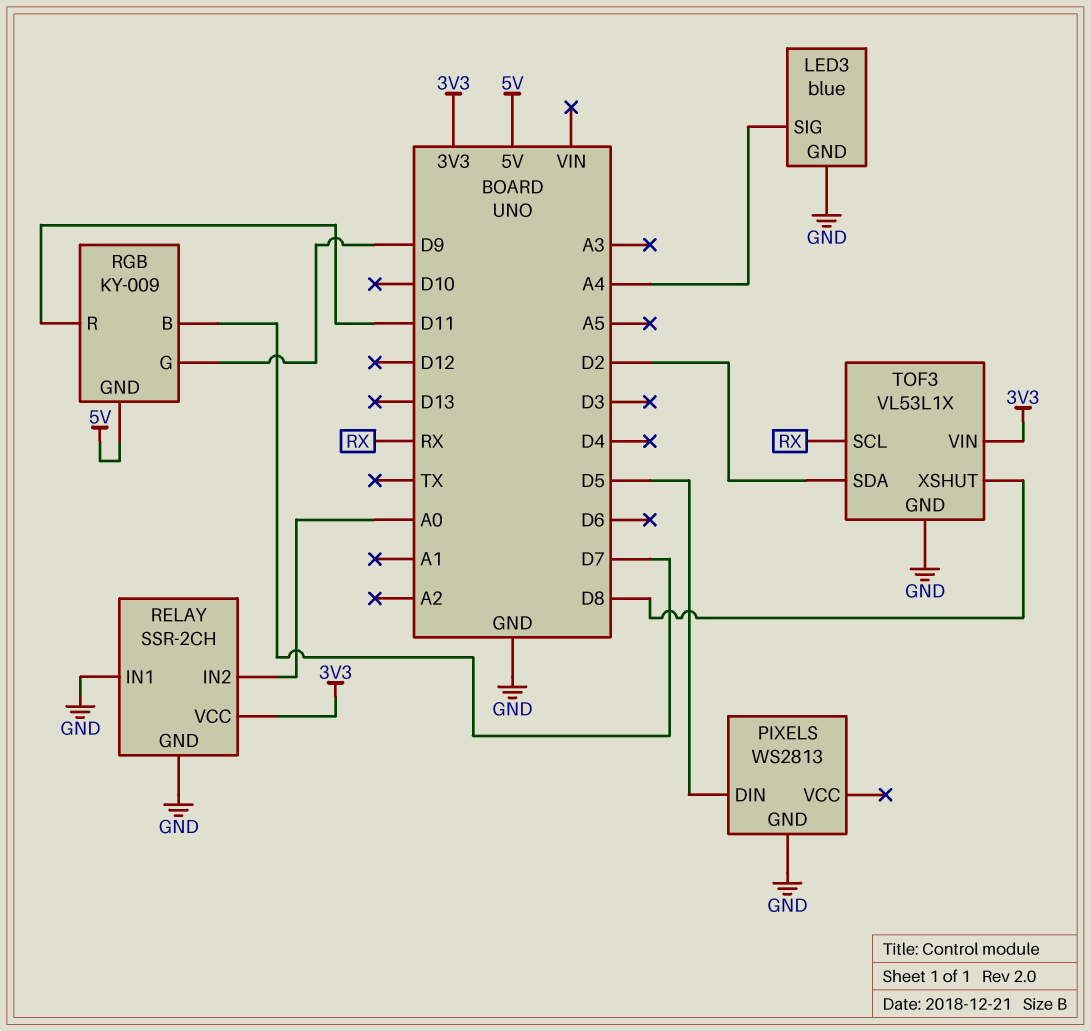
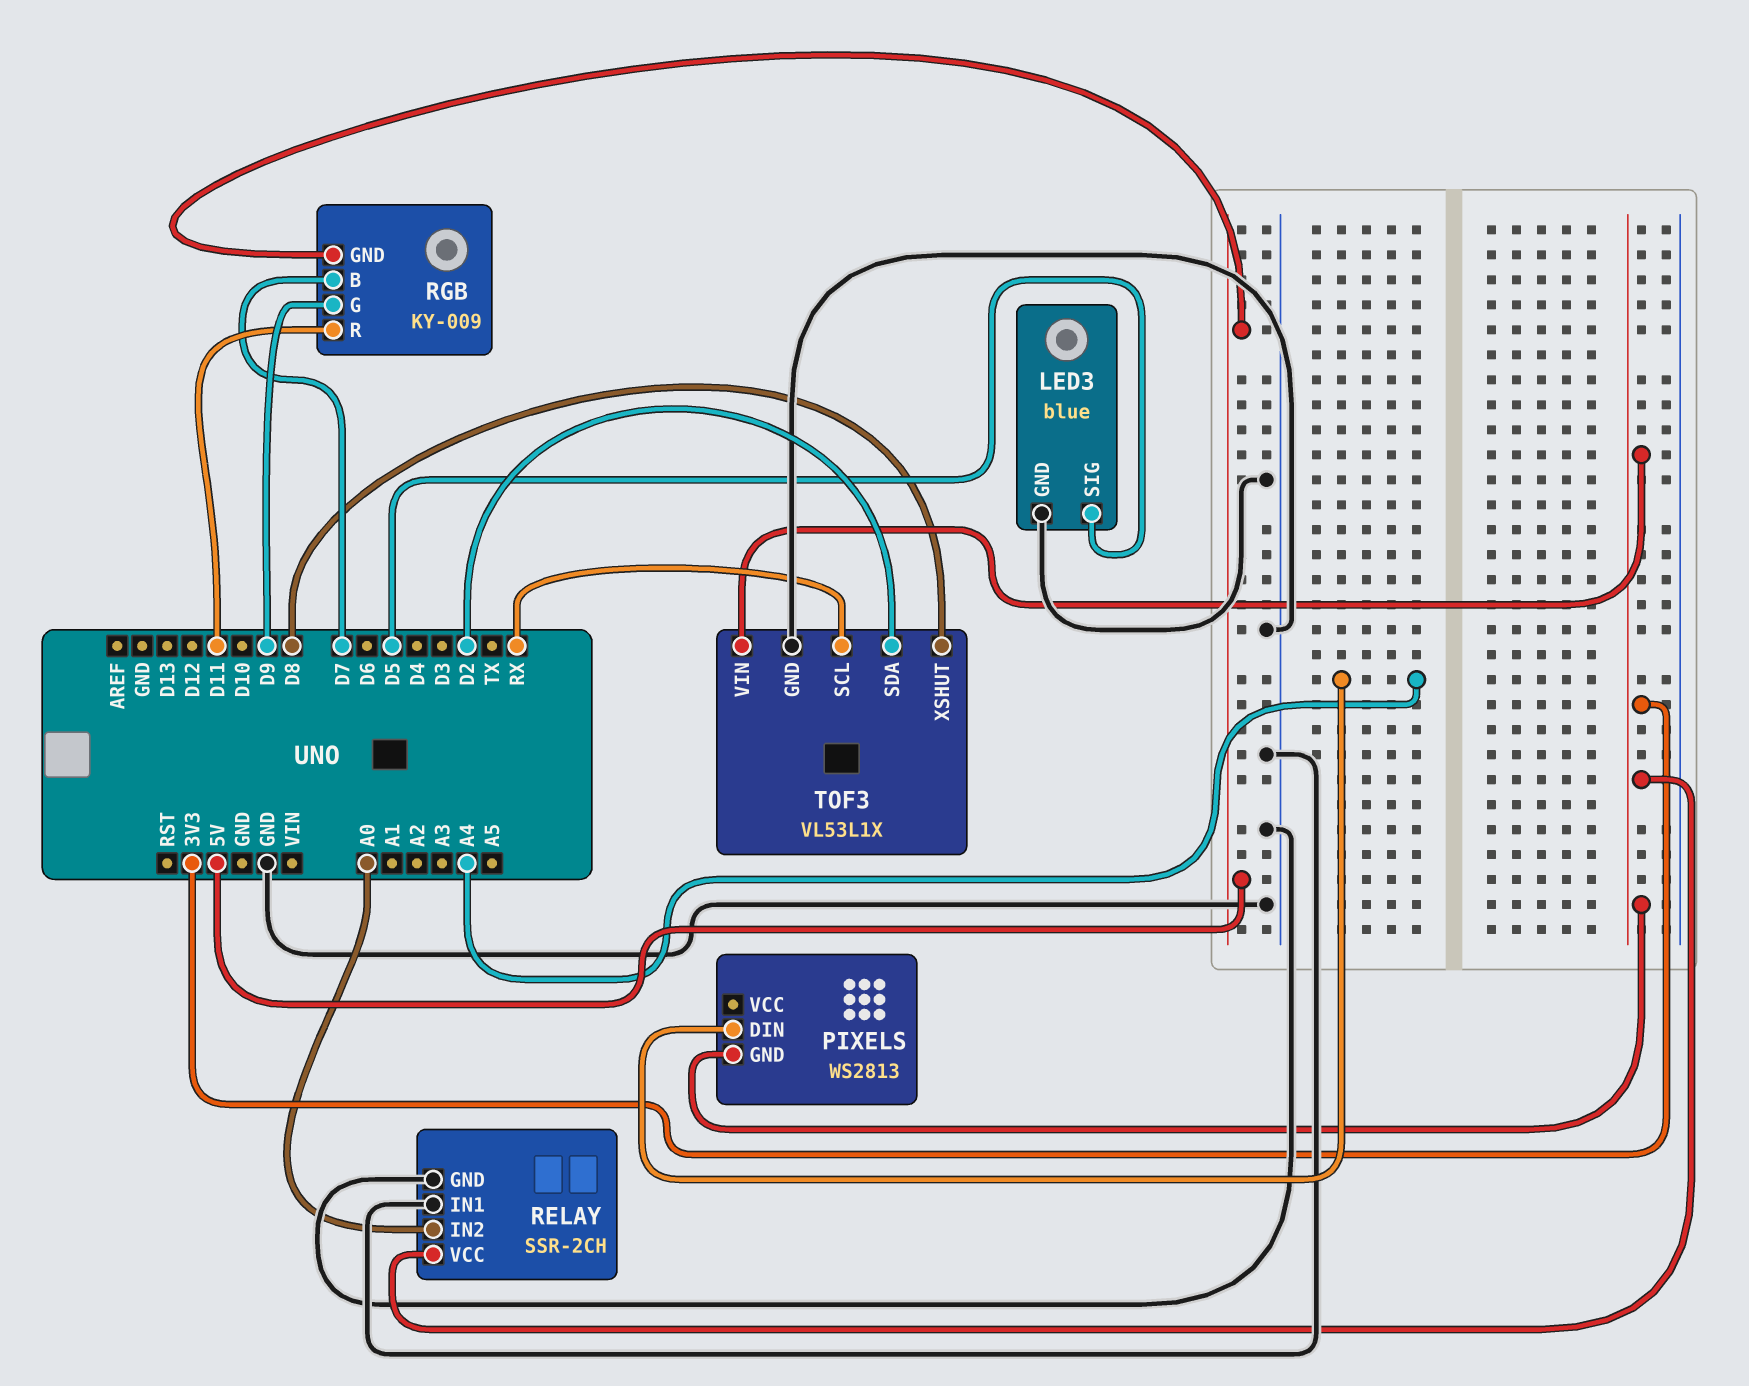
LED3 pin SIG: A4 -> D5
PIXELS pin DIN: D5 -> A4
PIXELS pin GND: GND -> 3V3

